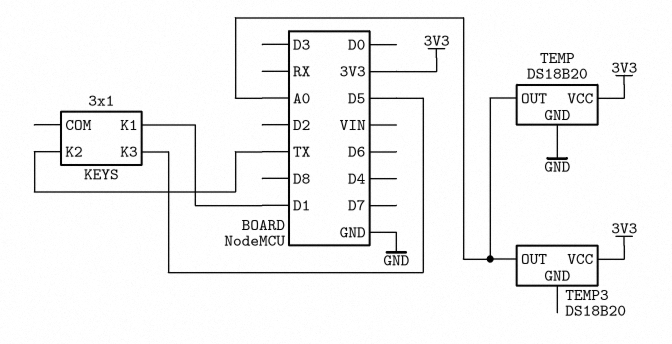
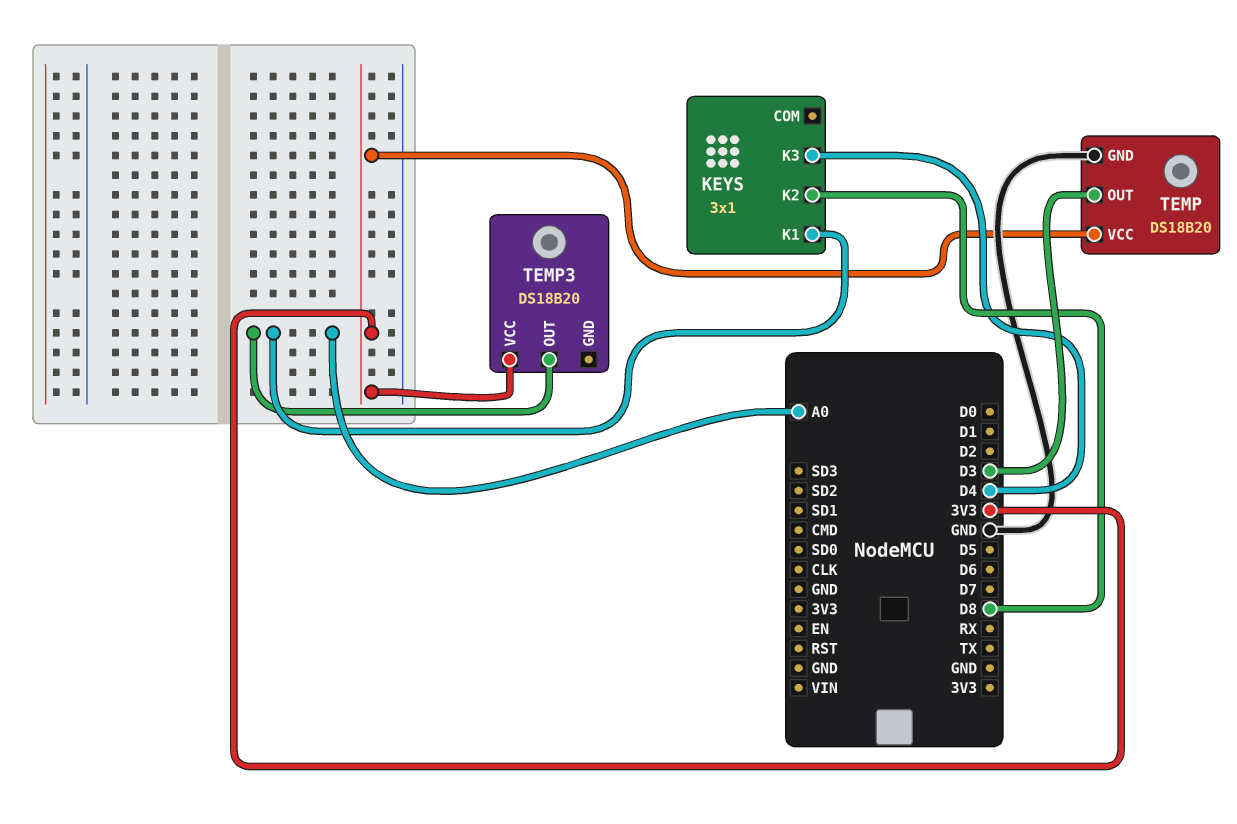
KEYS pin K1: D1 -> A0
KEYS pin K2: TX -> D8
KEYS pin K3: D5 -> D4
TEMP pin OUT: A0 -> D3

